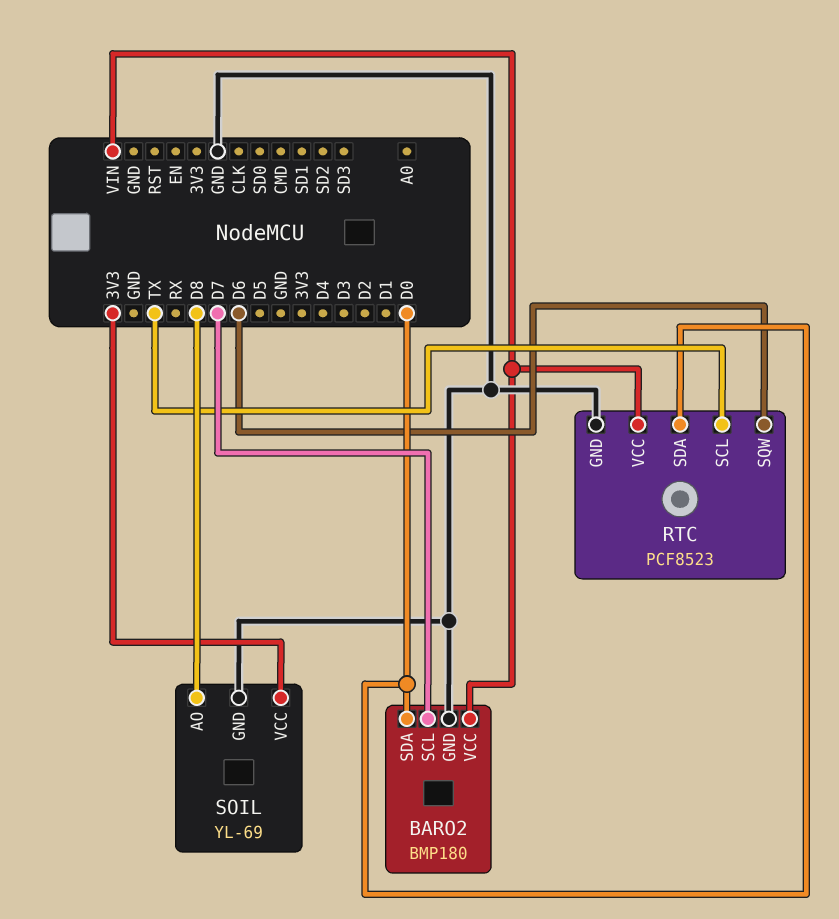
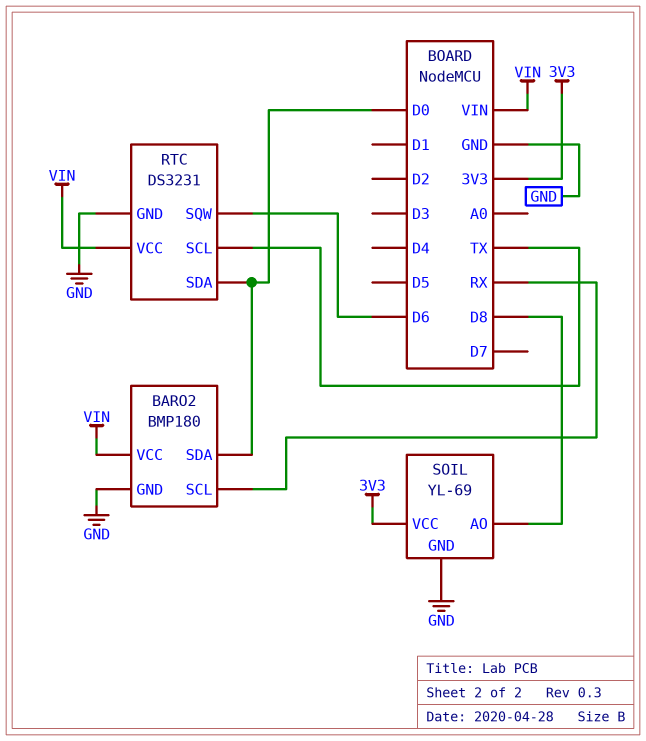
BARO2 pin SCL: D7 -> RX
RTC: PCF8523 -> DS3231

